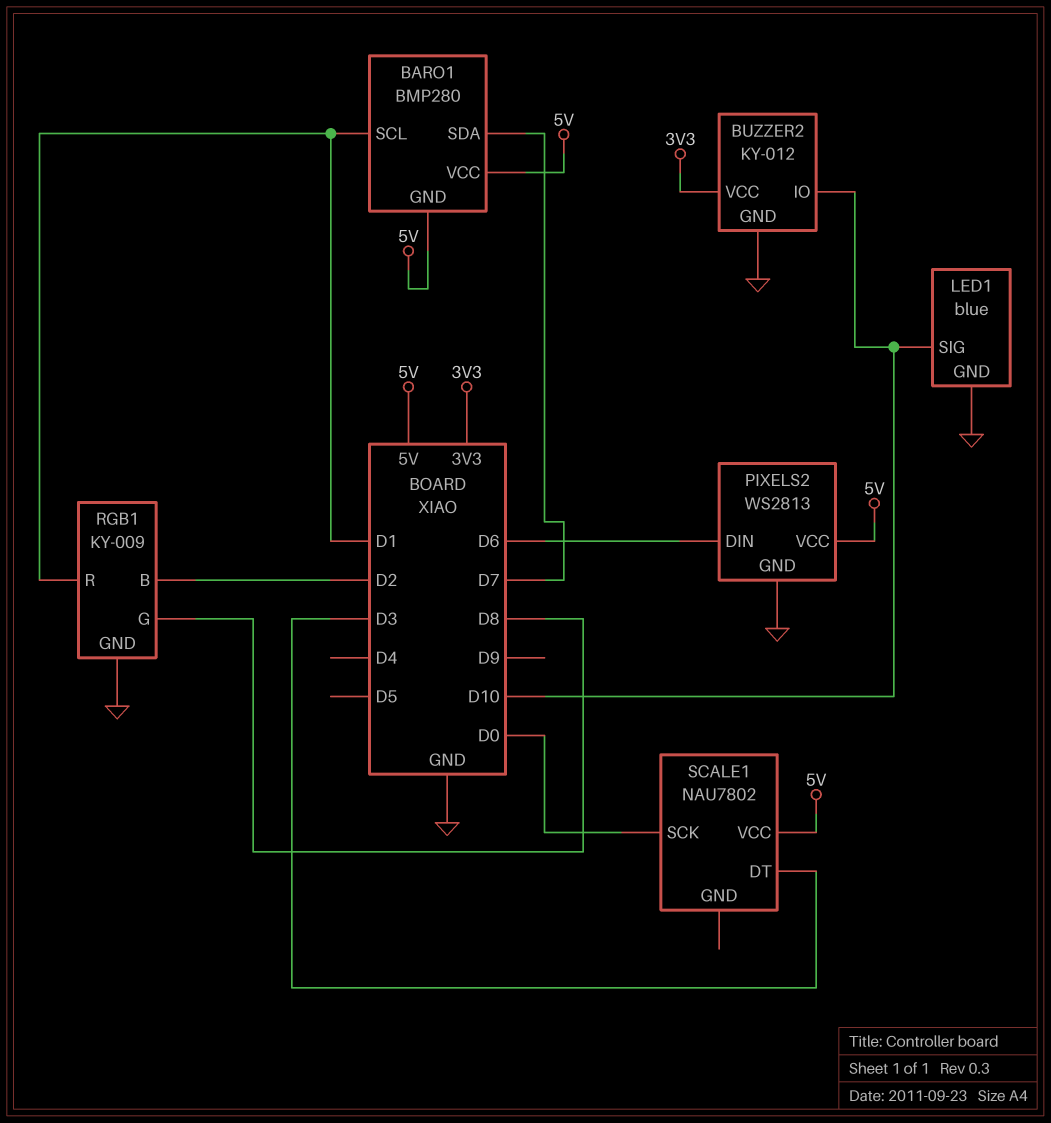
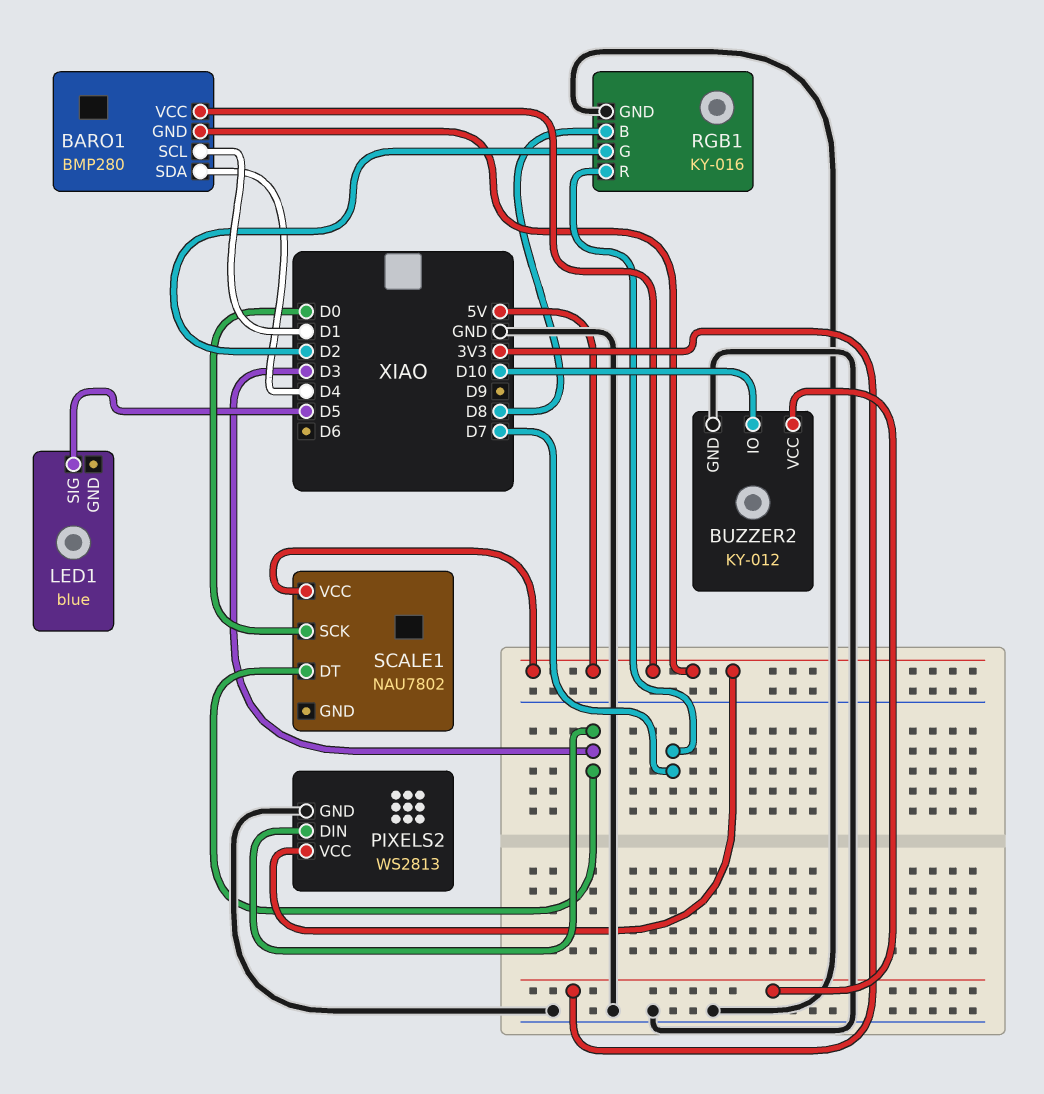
BARO1 pin SDA: D7 -> D4
LED1 pin GND: GND -> none
LED1 pin SIG: D10 -> D5
PIXELS2 pin DIN: D6 -> D3
RGB1: KY-009 -> KY-016
RGB1 pin B: D2 -> D8
RGB1 pin G: D8 -> D2
RGB1 pin R: D1 -> D7

